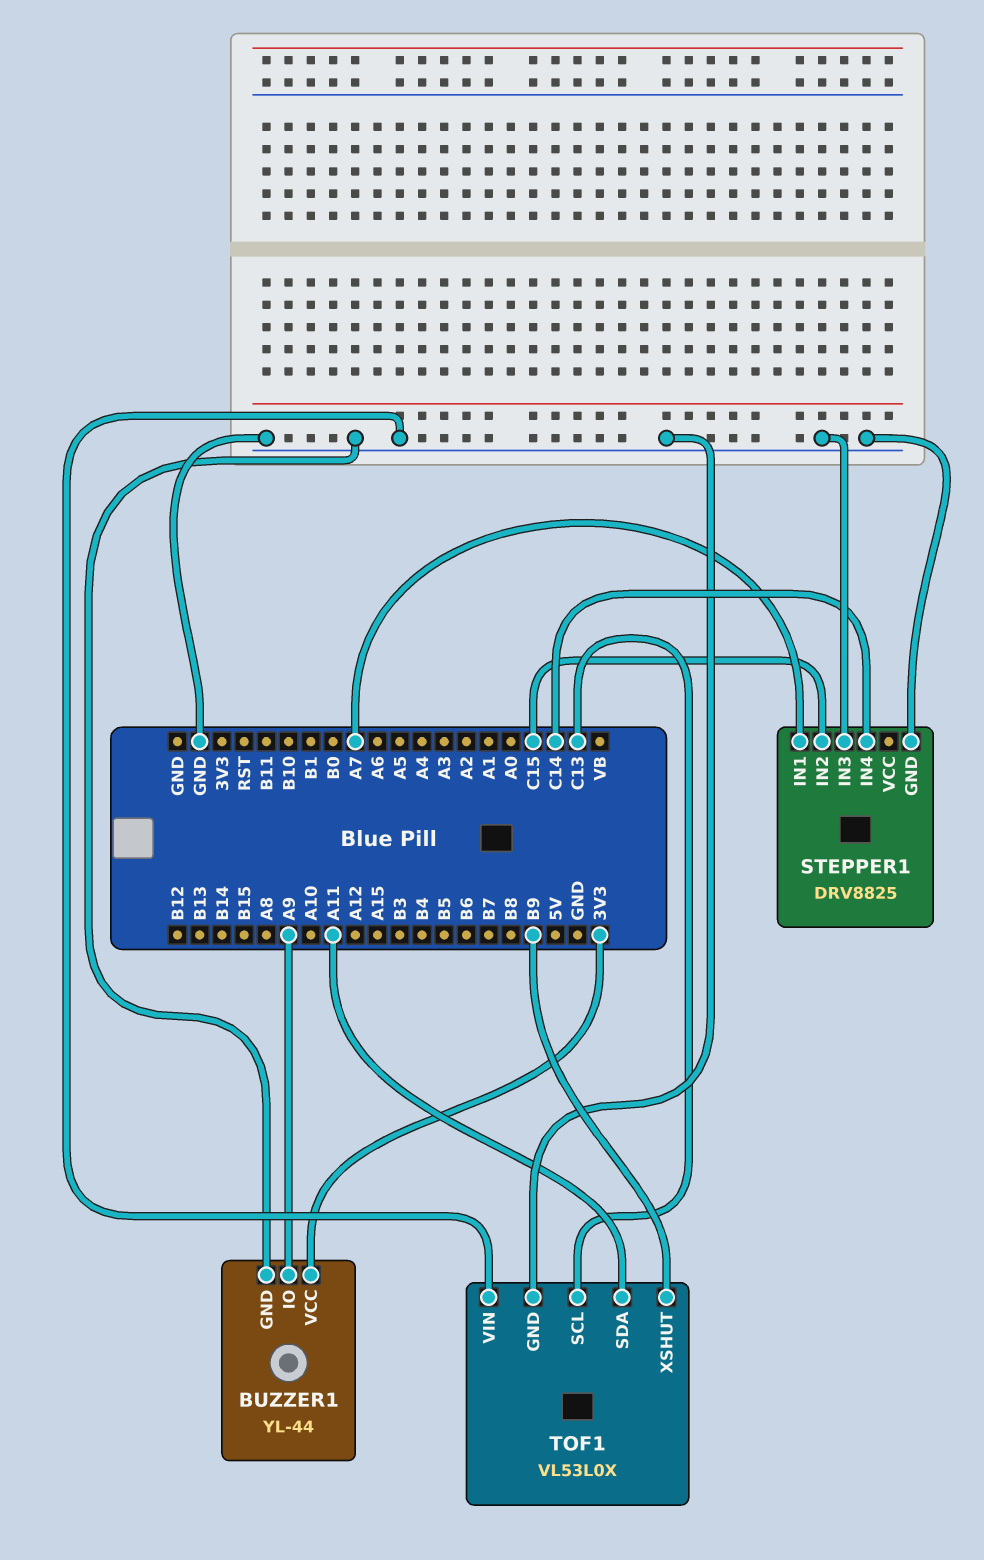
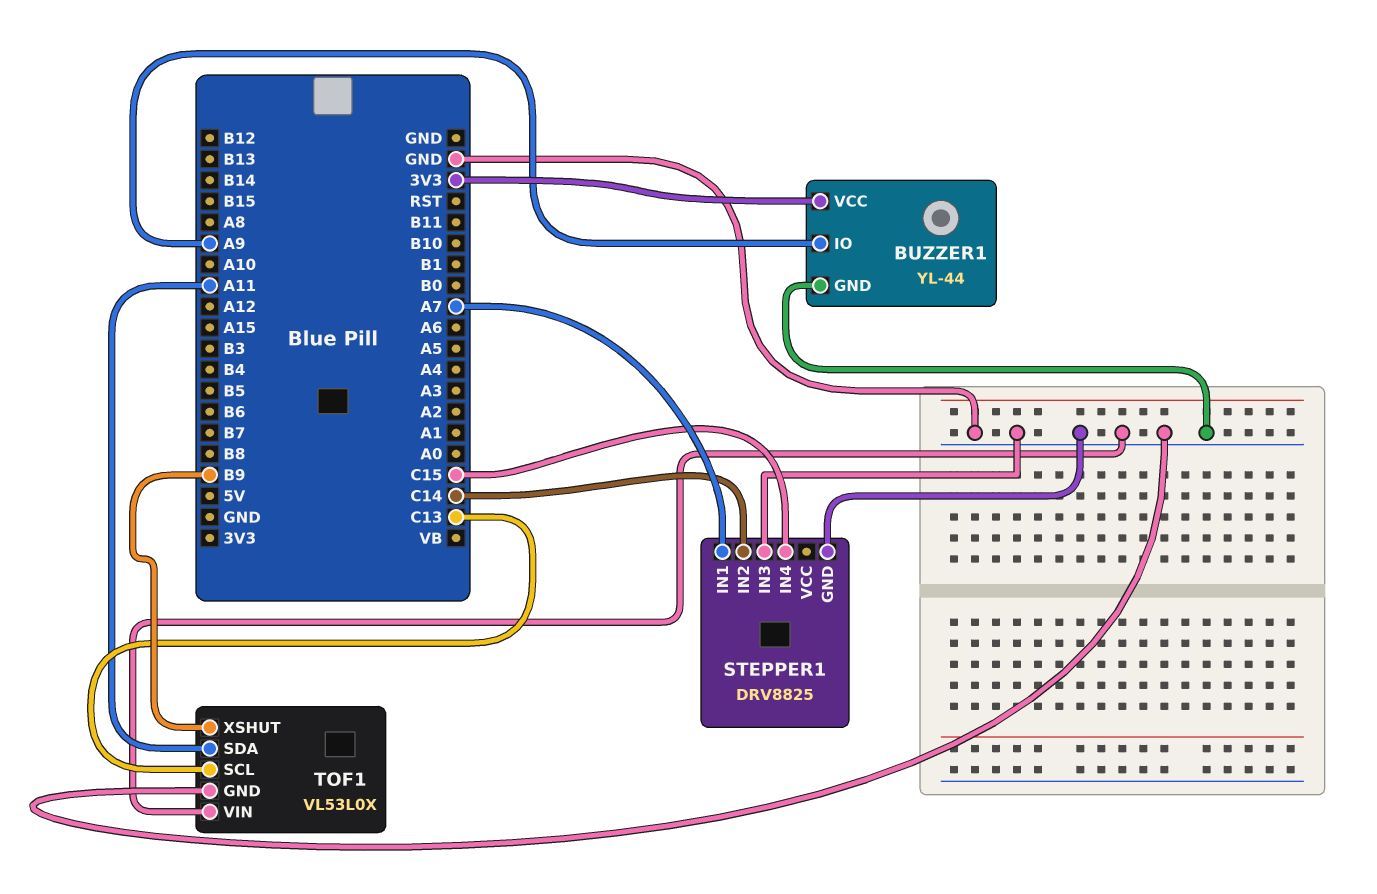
STEPPER1 pin IN2: C15 -> C14
STEPPER1 pin IN4: C14 -> C15

